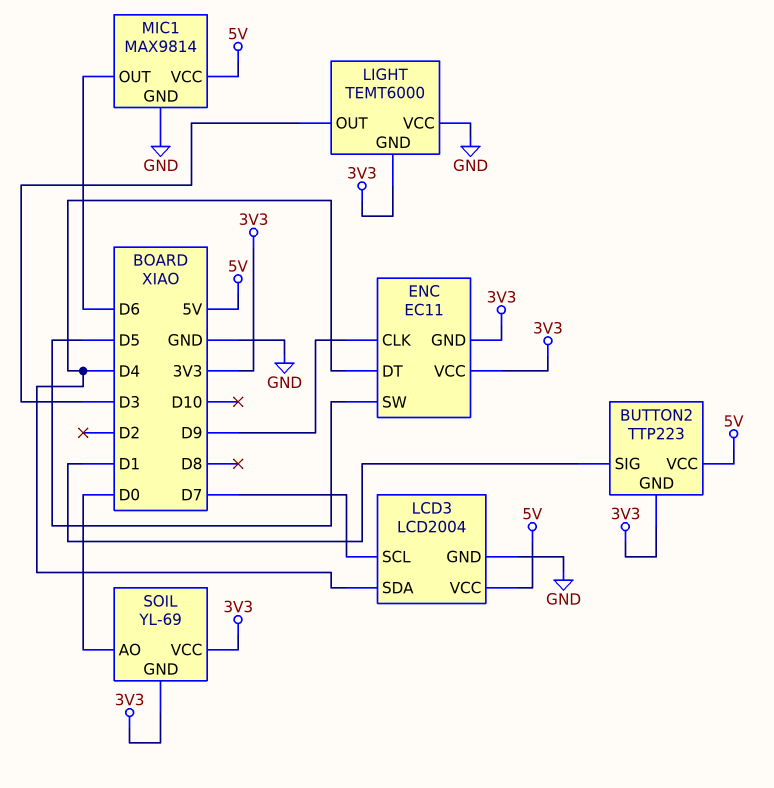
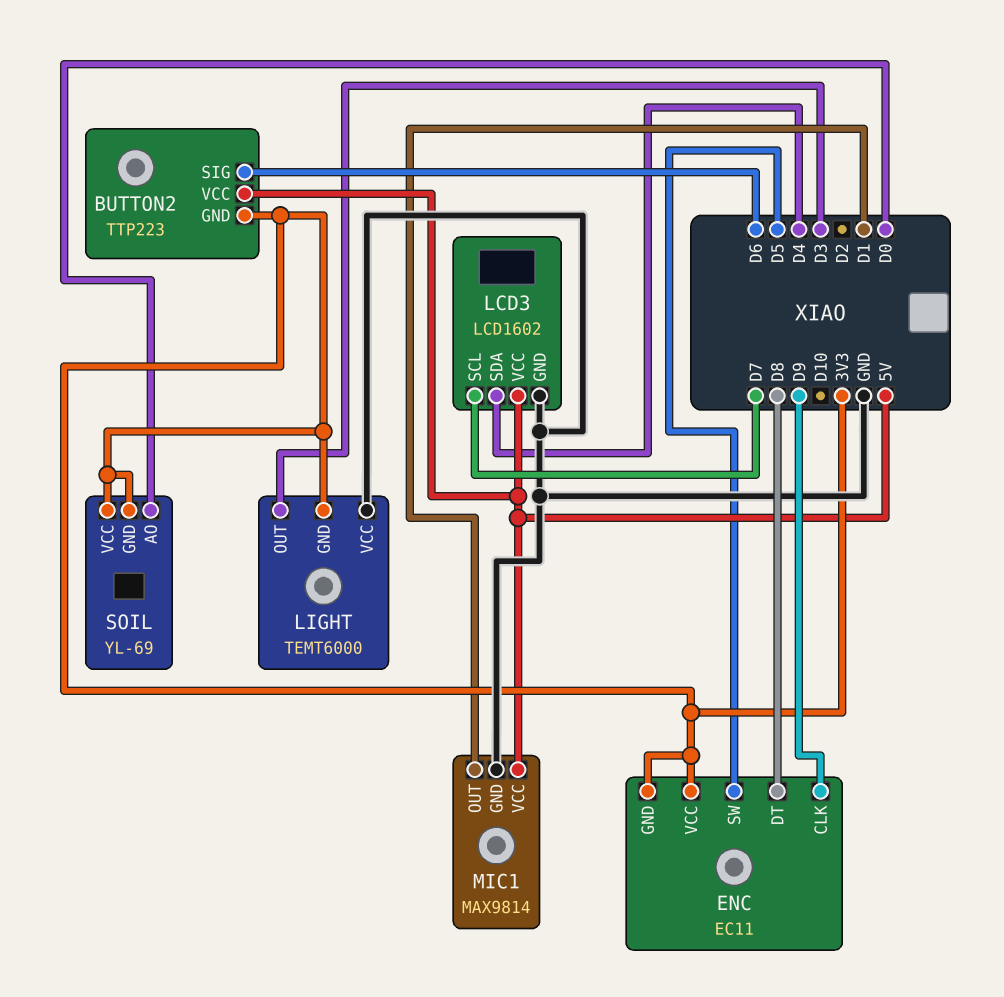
BUTTON2 pin SIG: D1 -> D6
ENC pin DT: D4 -> D8
LCD3: LCD2004 -> LCD1602
MIC1 pin OUT: D6 -> D1

